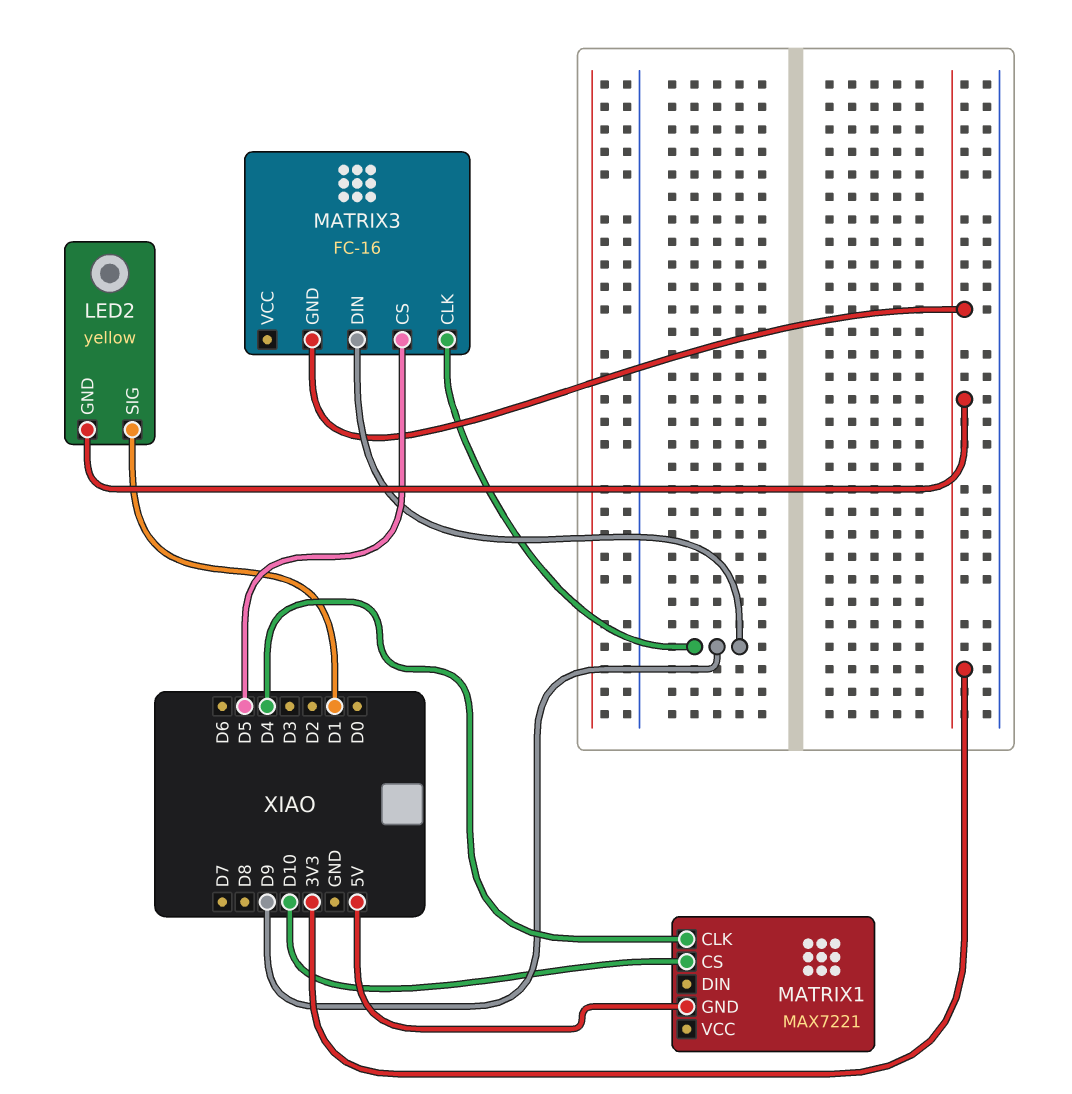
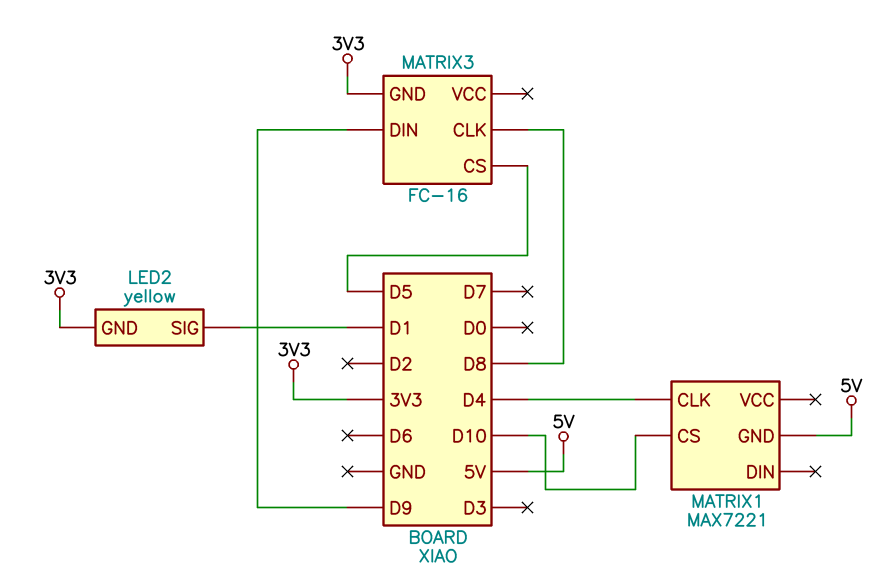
MATRIX3 pin CLK: D9 -> D8

